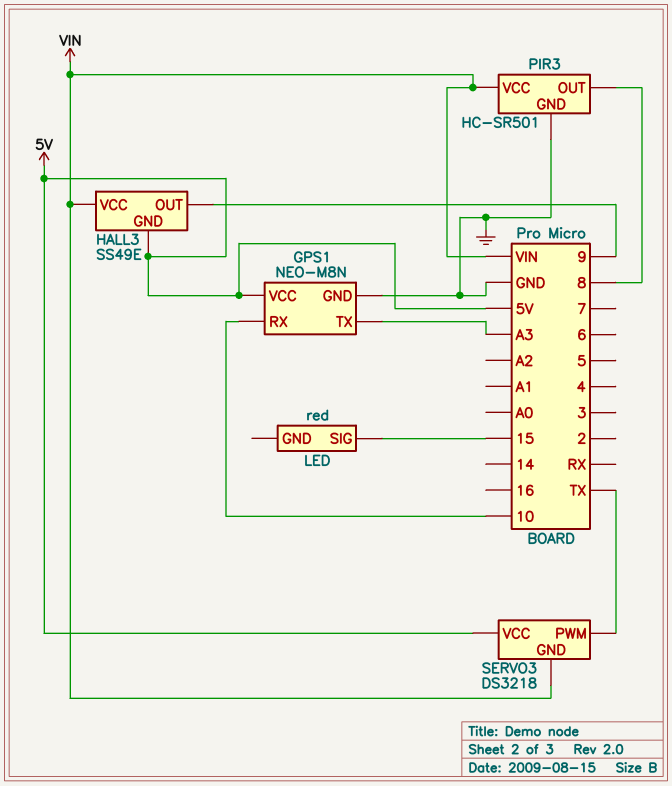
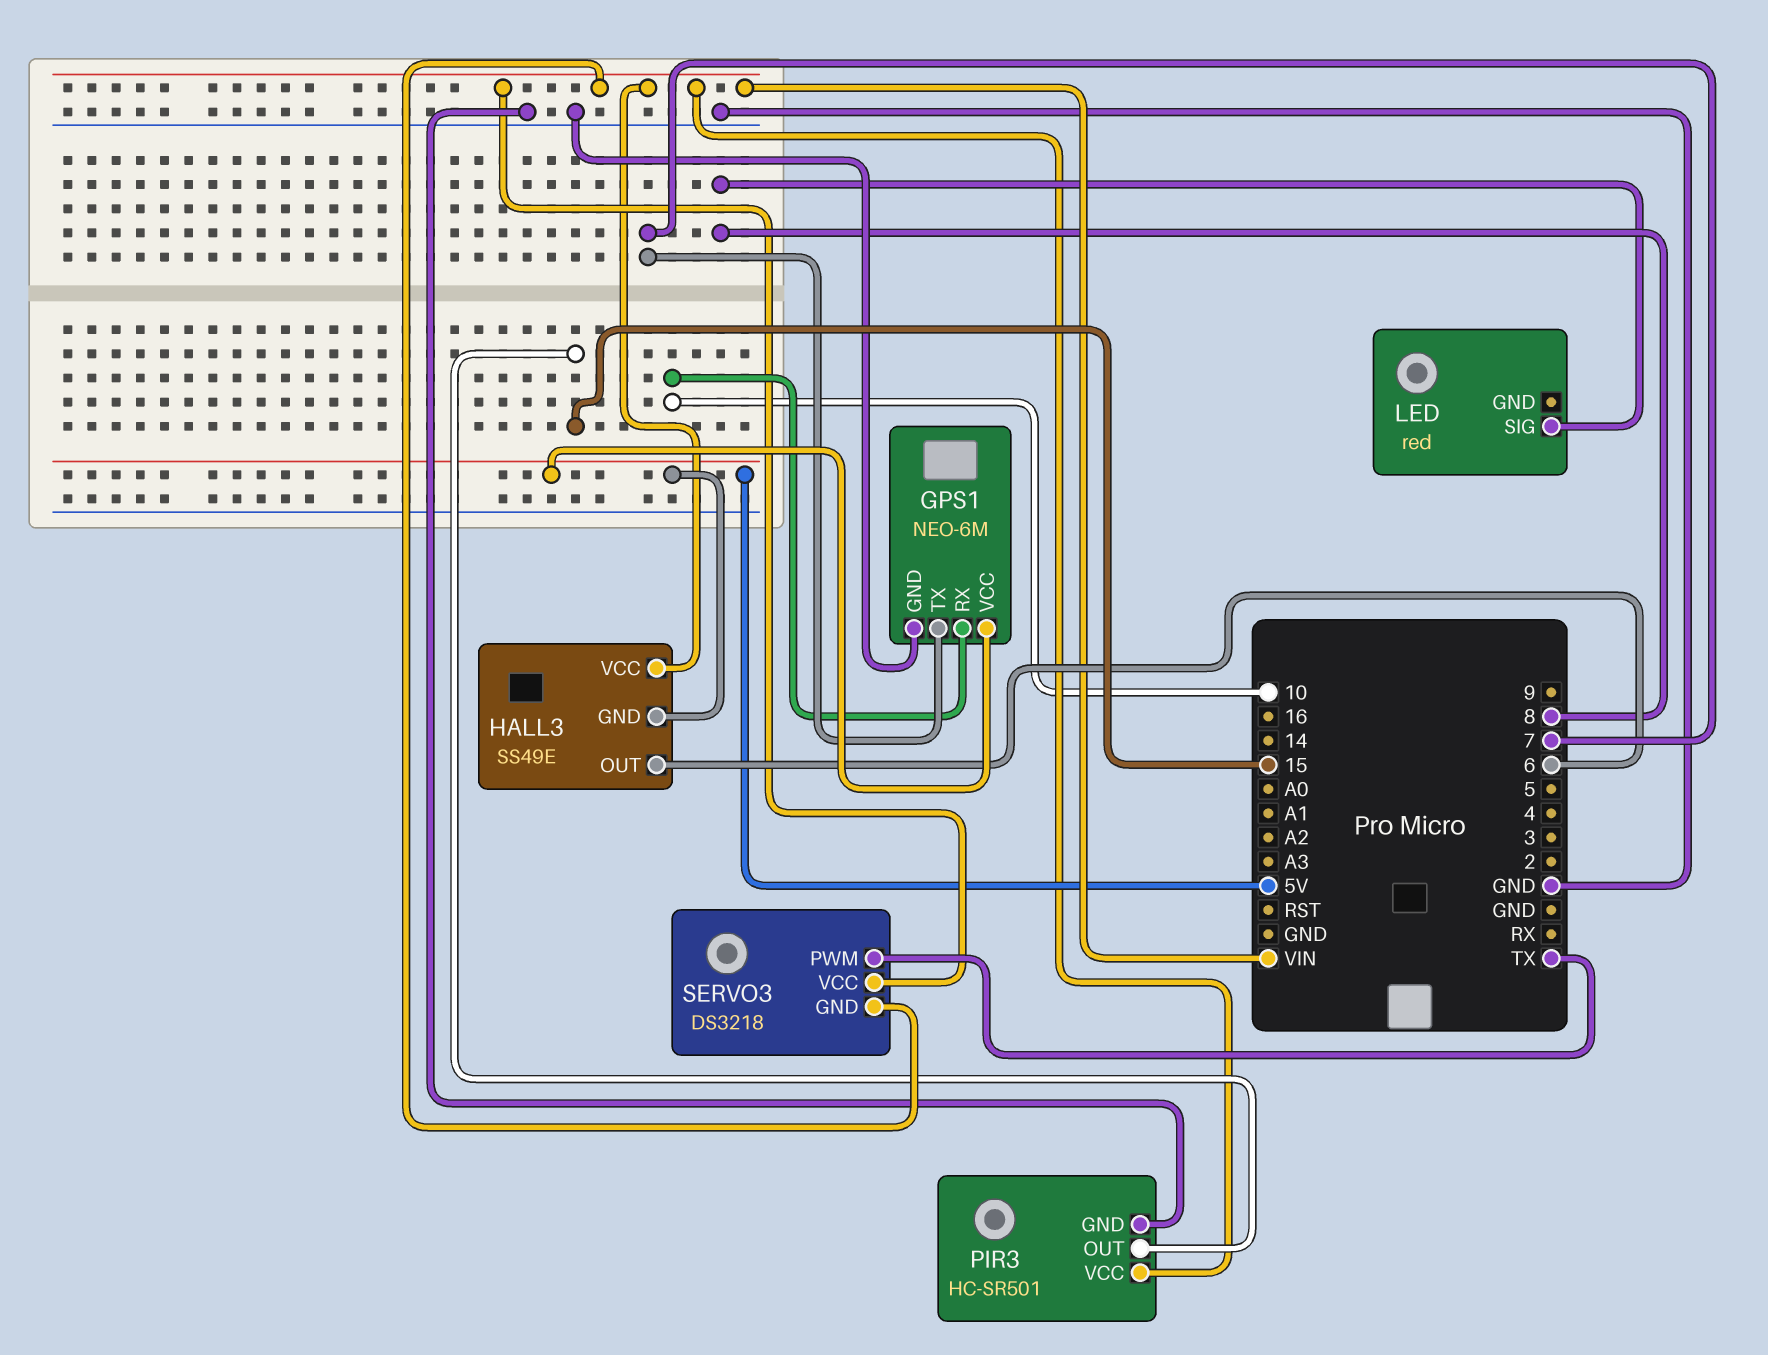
GPS1: NEO-M8N -> NEO-6M
GPS1 pin TX: A3 -> 7
HALL3 pin OUT: 9 -> 6
LED pin SIG: 15 -> 8
PIR3 pin OUT: 8 -> 15
SERVO3 pin VCC: 5V -> VIN

